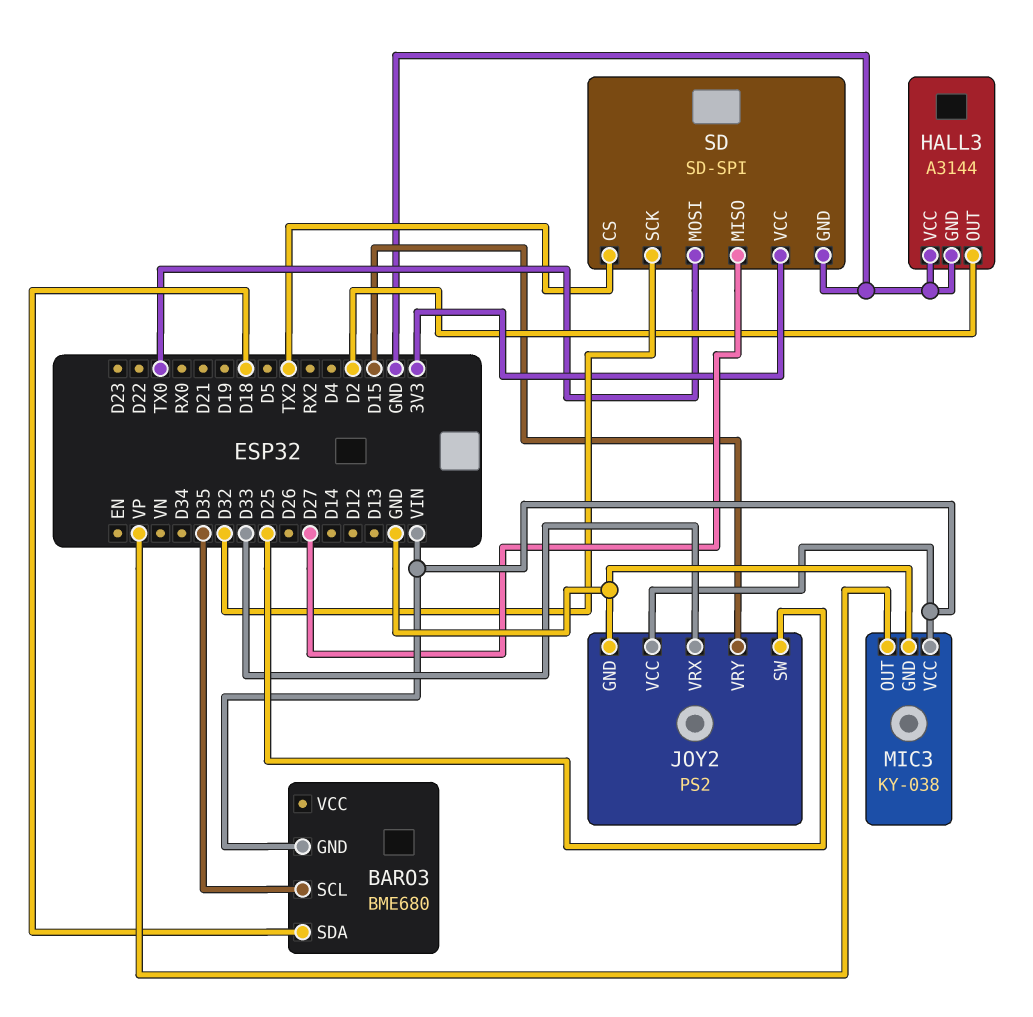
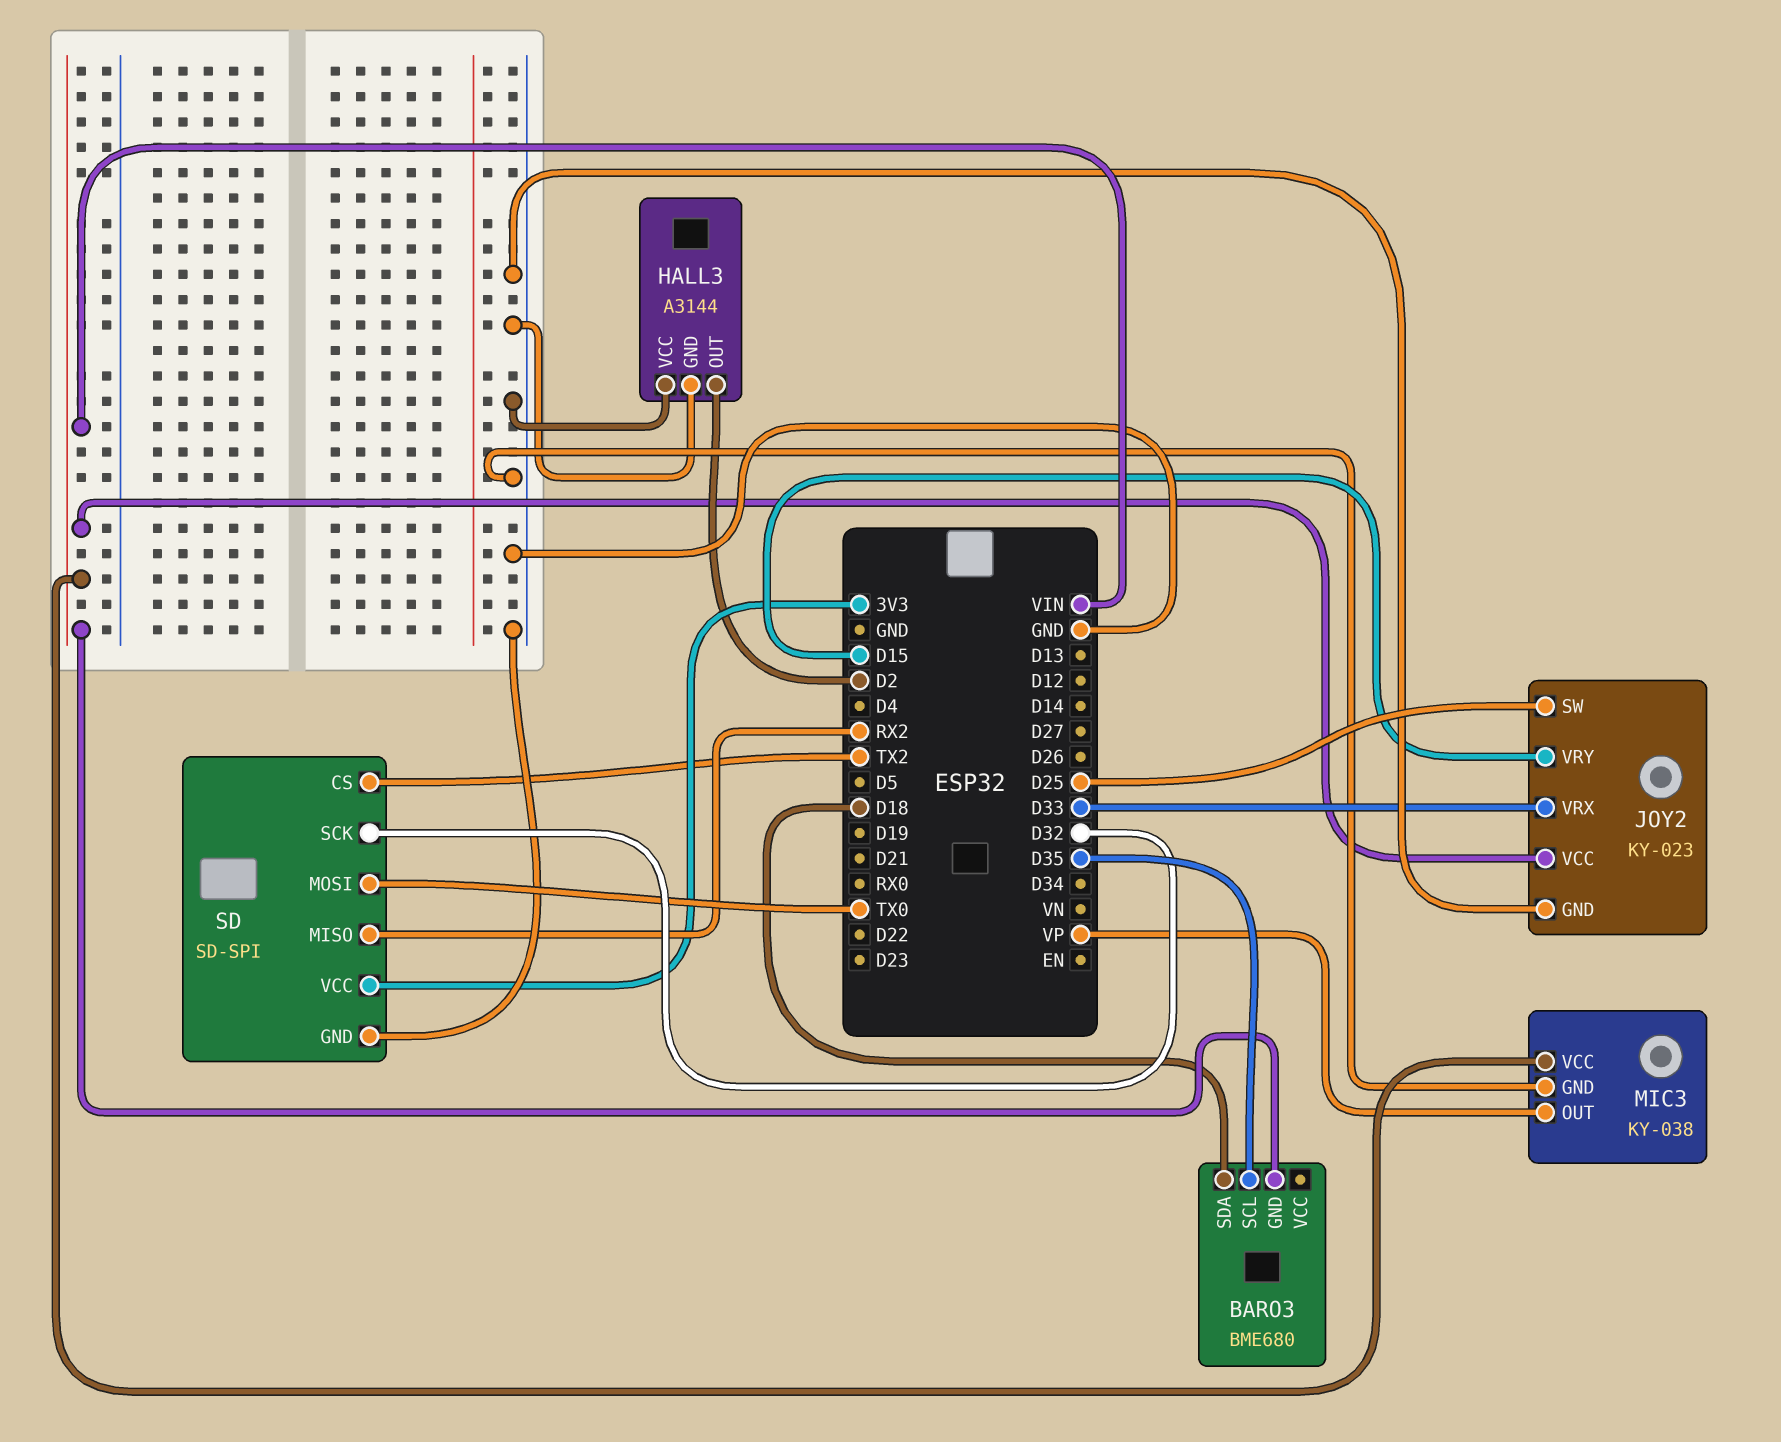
JOY2: PS2 -> KY-023
SD pin MISO: D27 -> RX2

